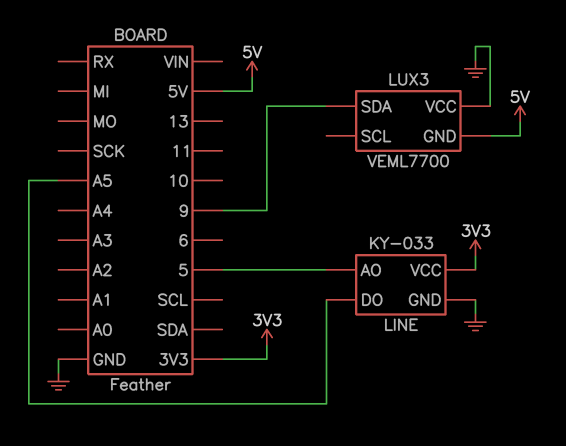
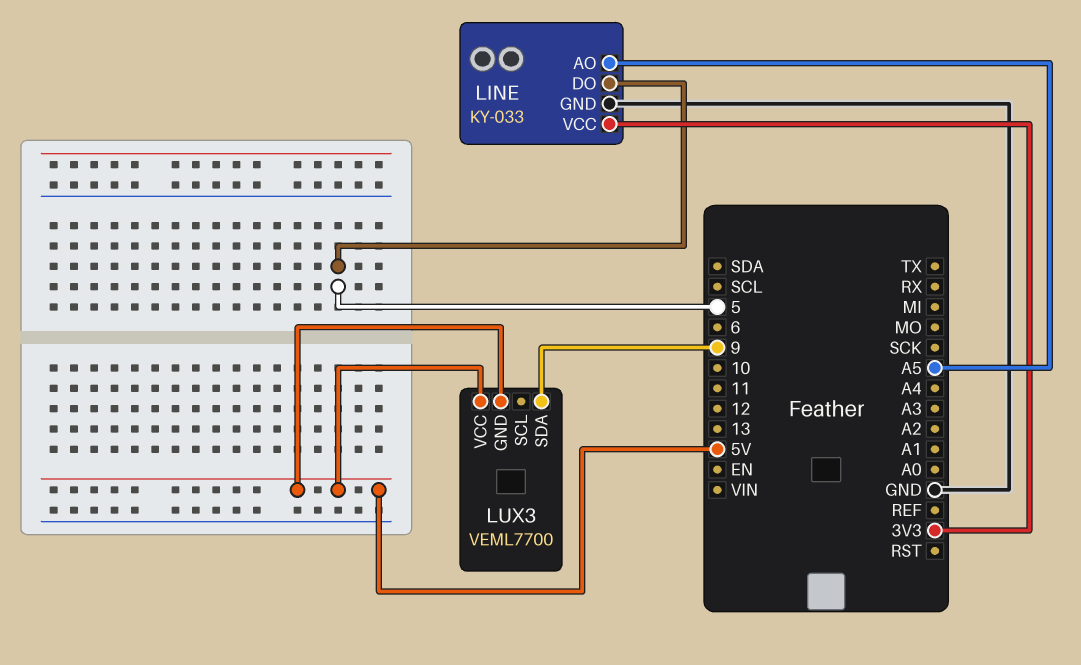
LINE pin AO: 5 -> A5
LINE pin DO: A5 -> 5
LUX3 pin VCC: GND -> 5V

